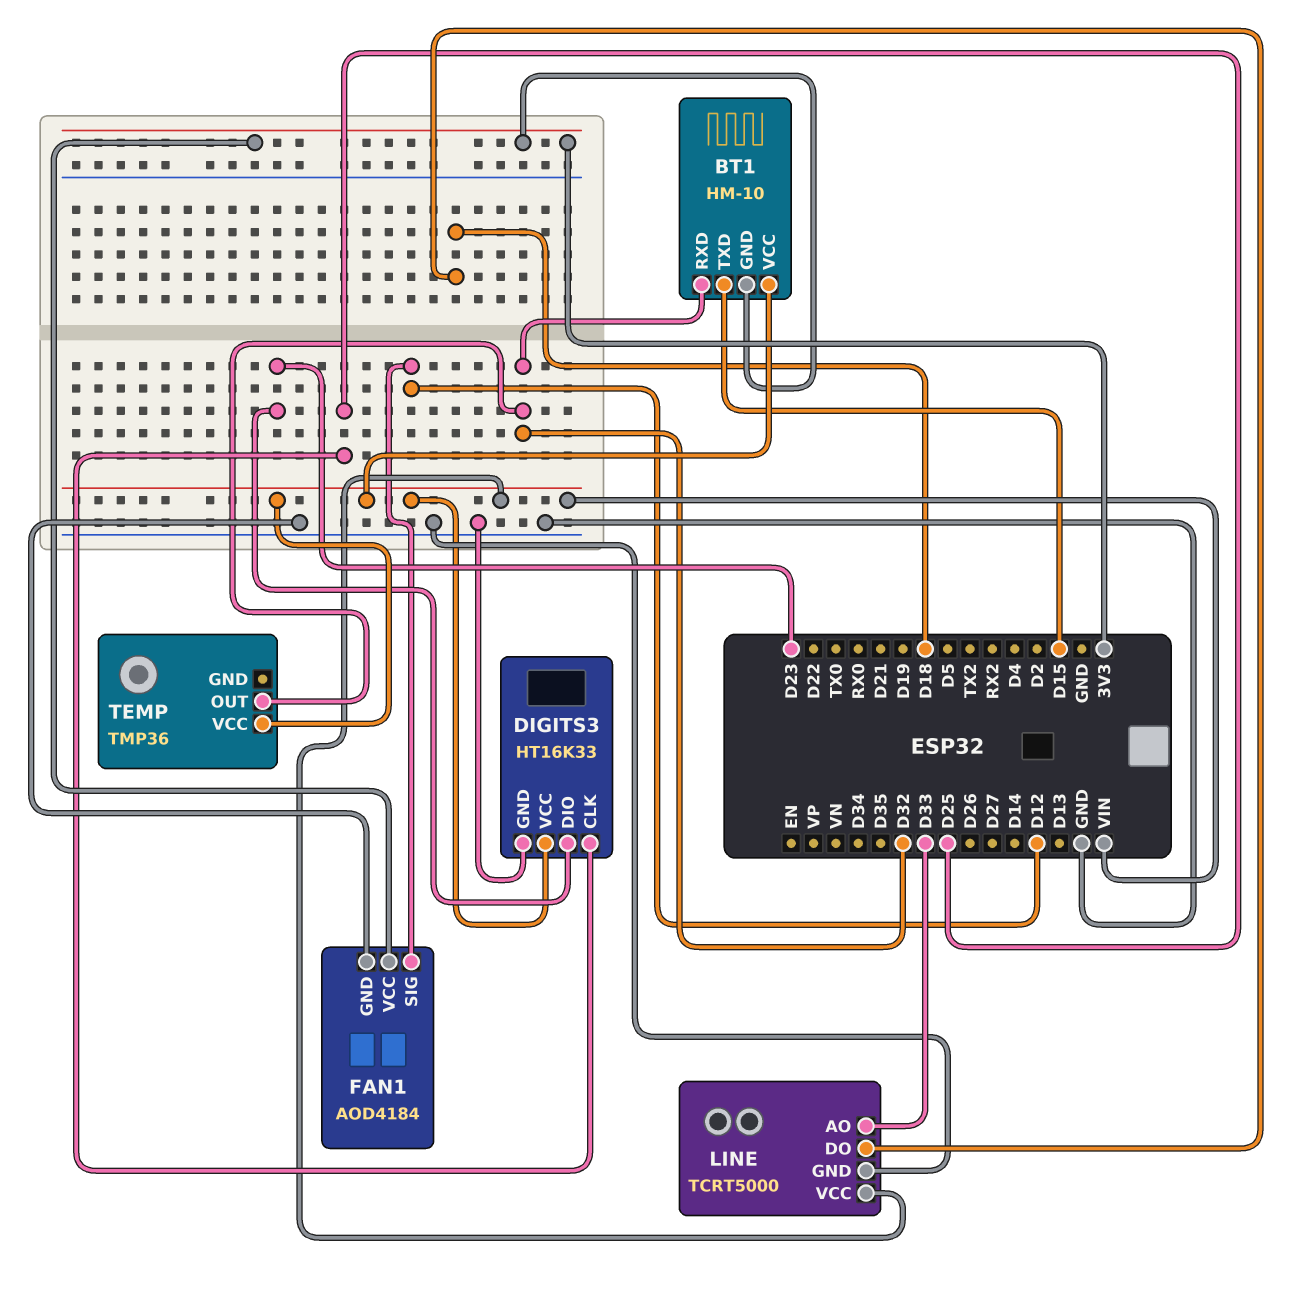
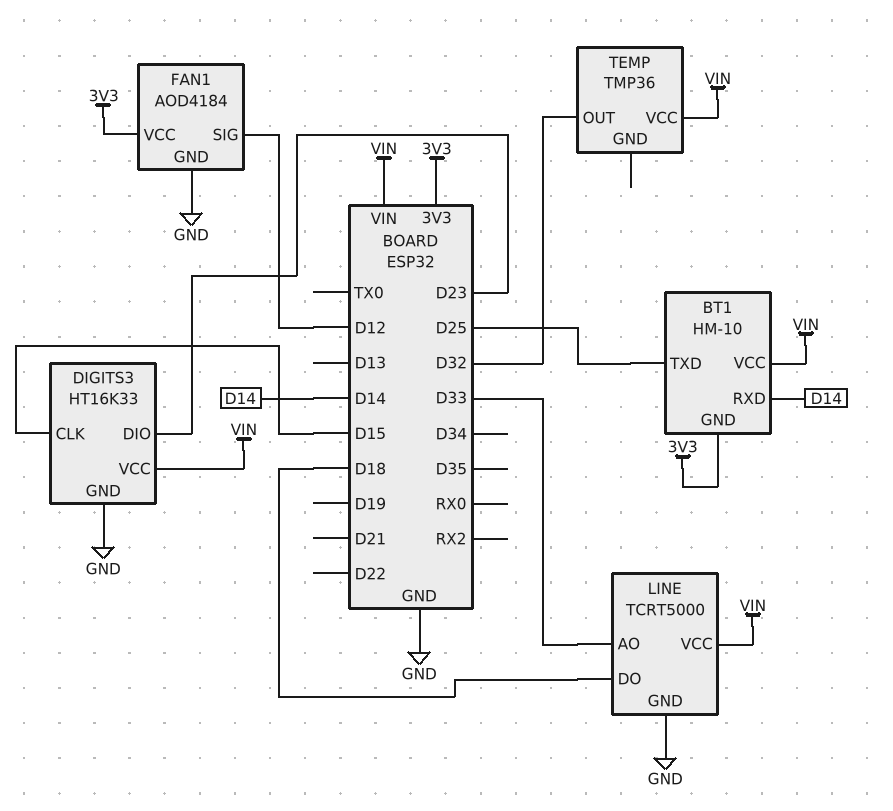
BT1 pin RXD: D32 -> D14
BT1 pin TXD: D15 -> D25
DIGITS3 pin CLK: D25 -> D15

